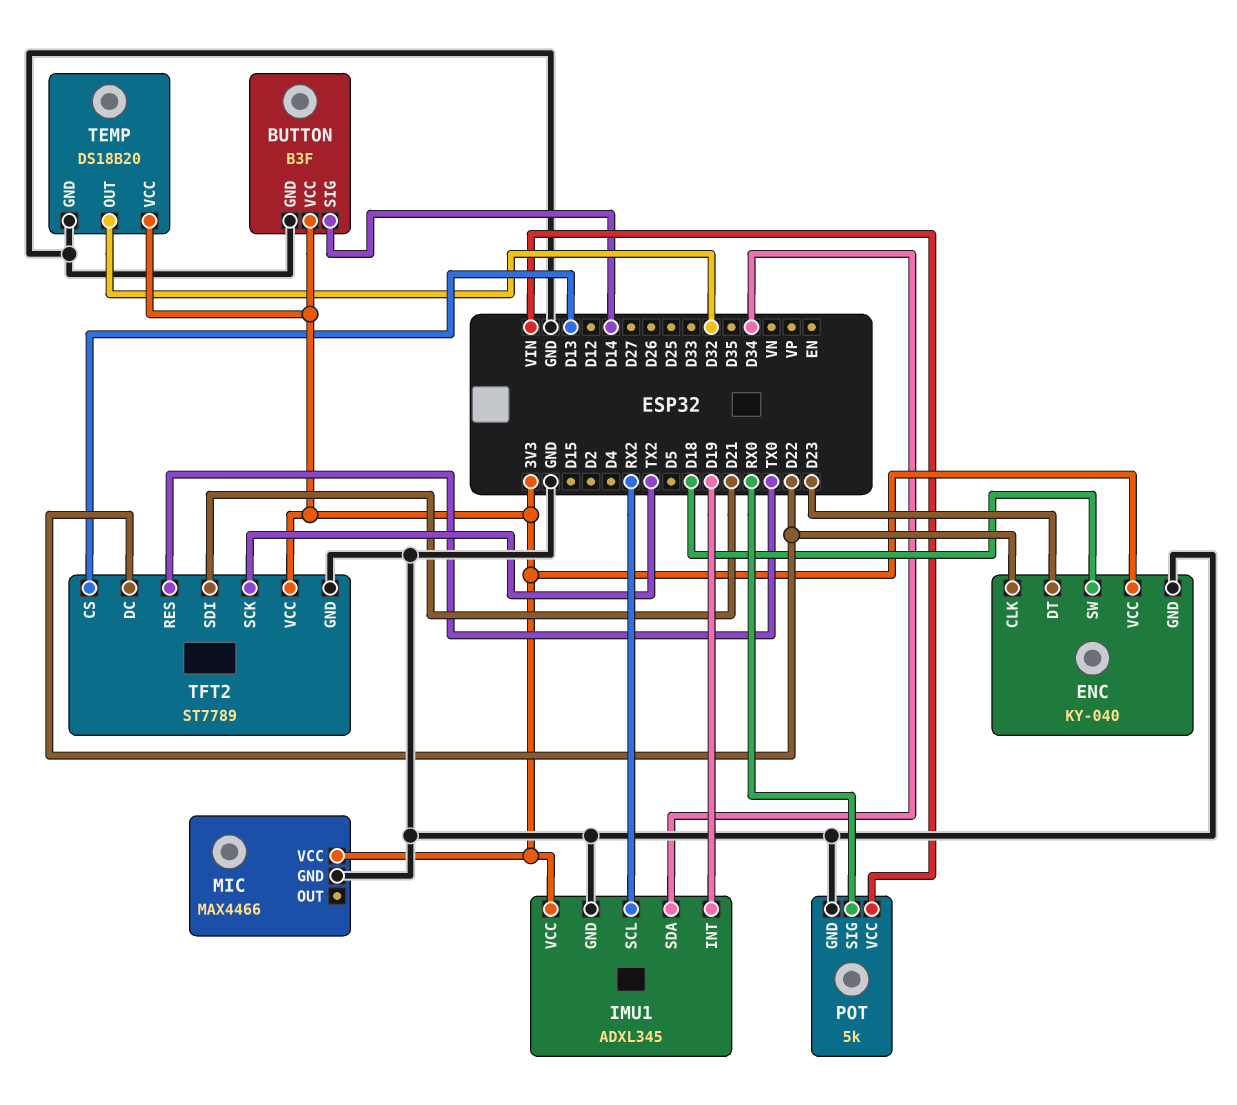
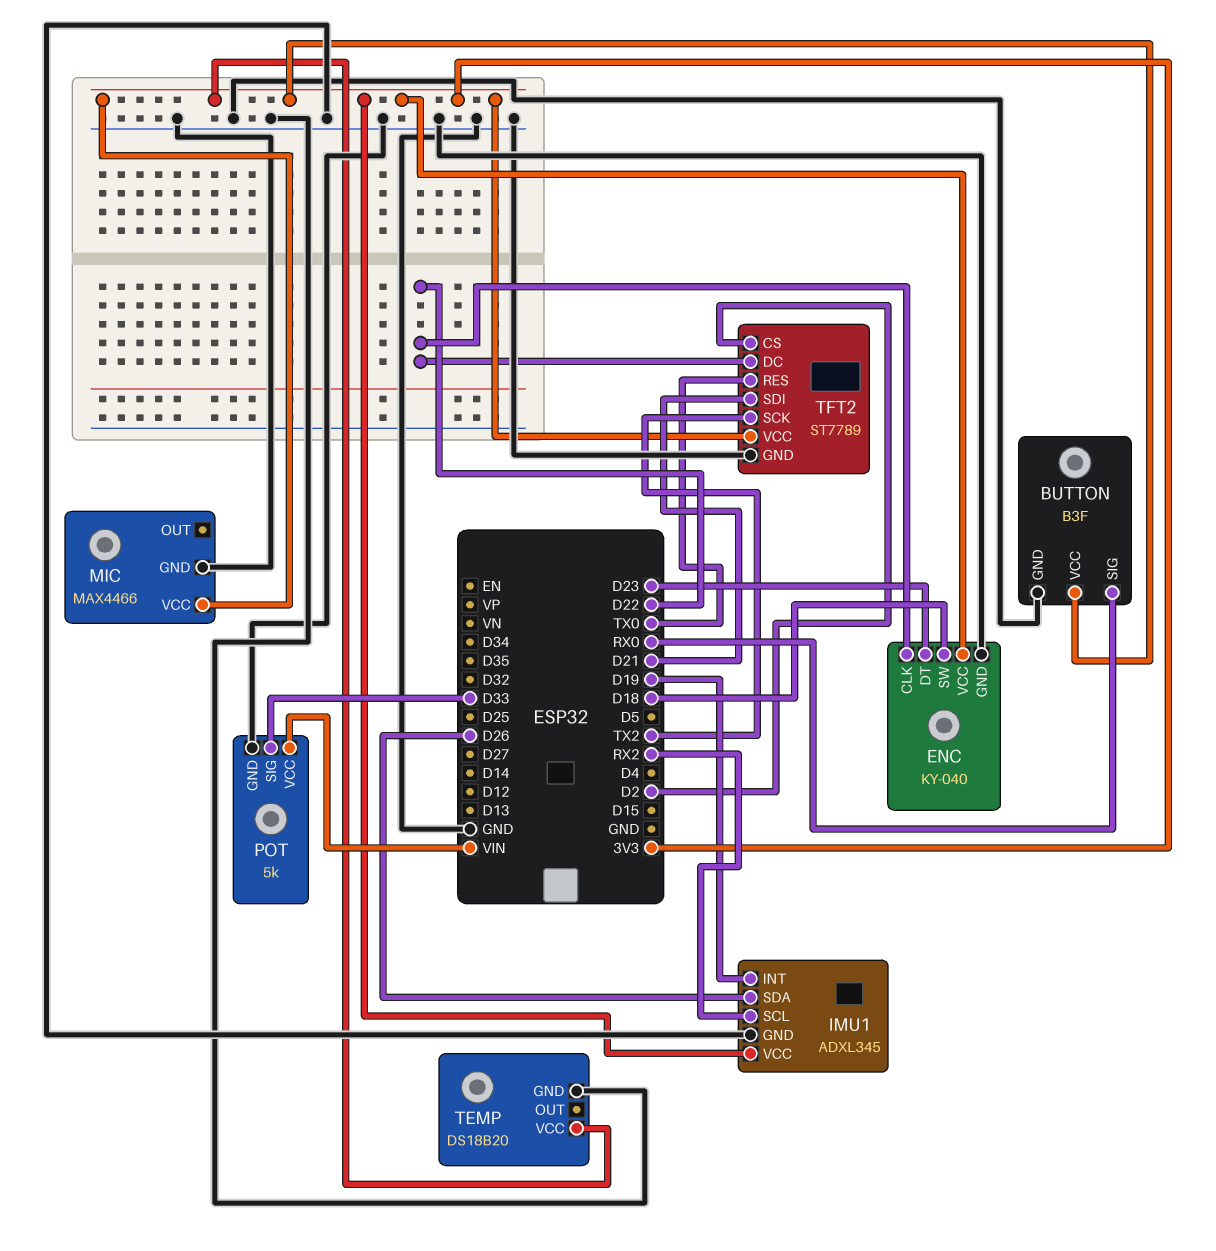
BUTTON pin SIG: D14 -> RX0
IMU1 pin SDA: D34 -> D26
POT pin SIG: RX0 -> D33
TEMP pin OUT: D32 -> none
TFT2 pin CS: D13 -> D2

